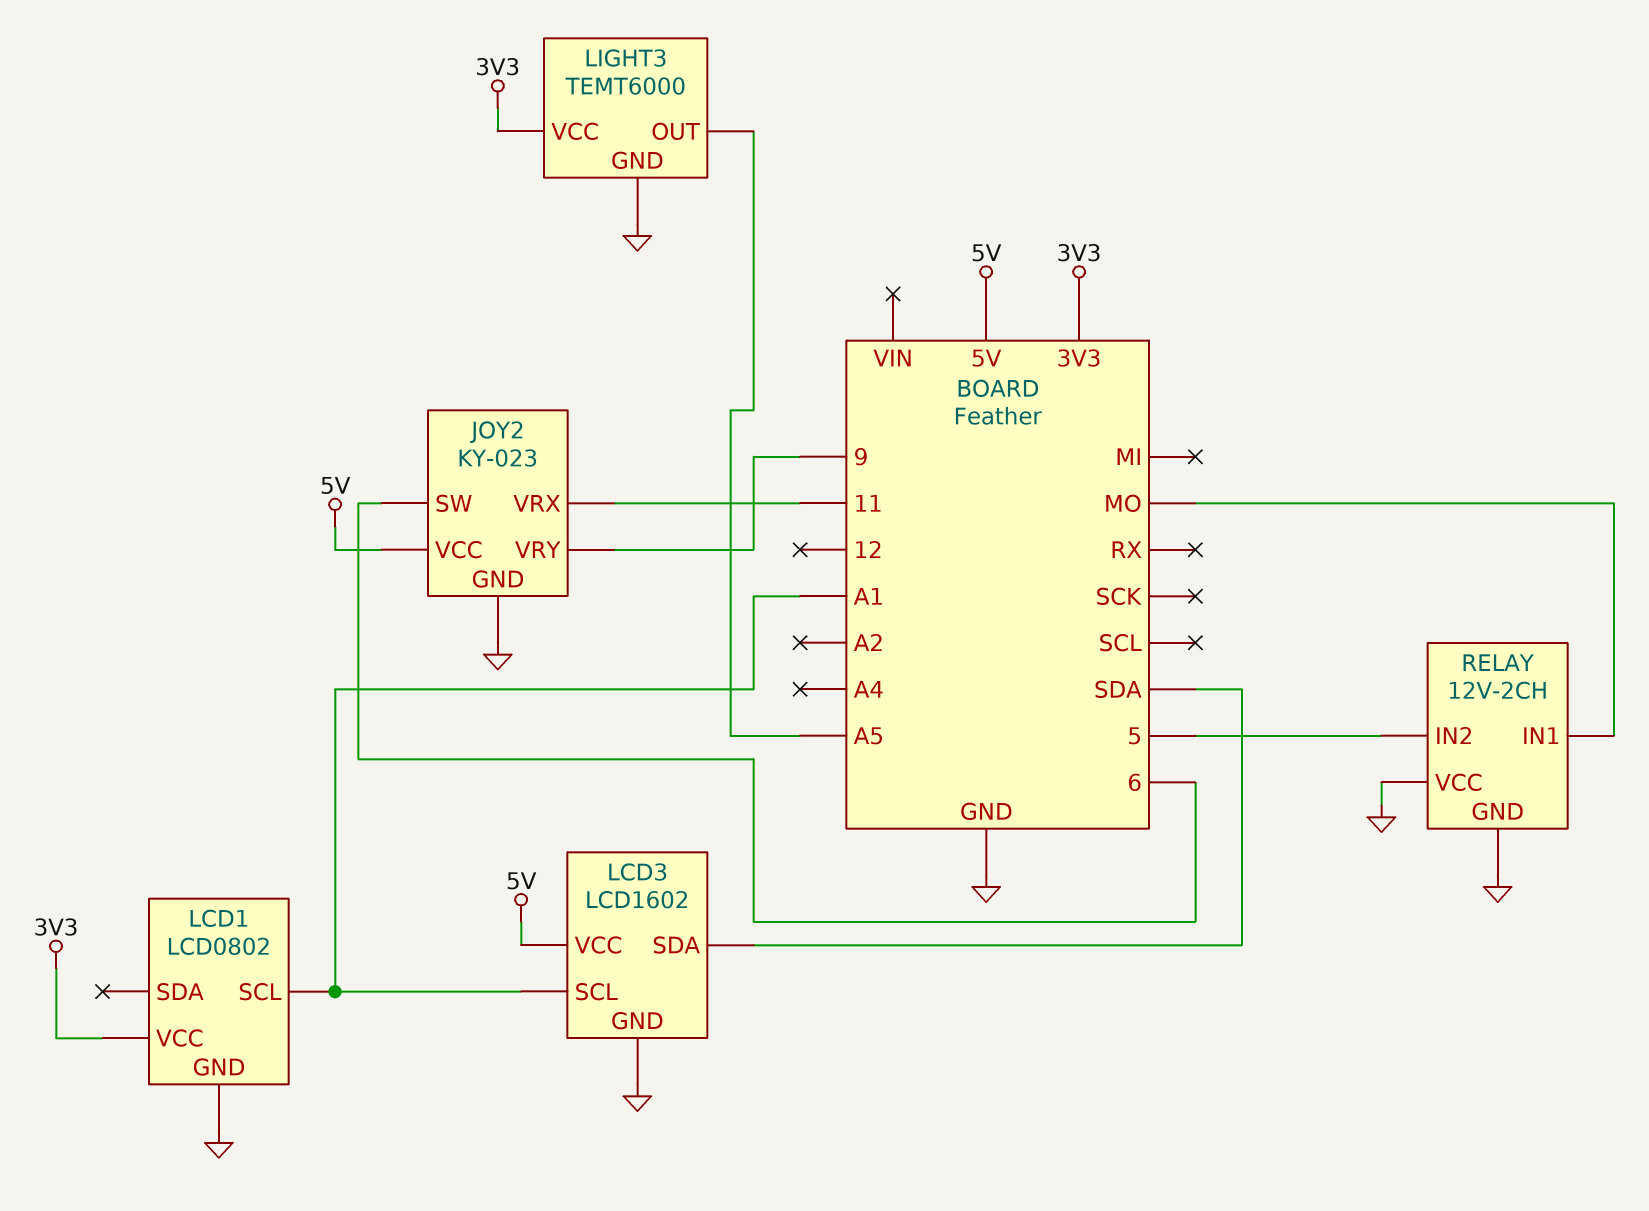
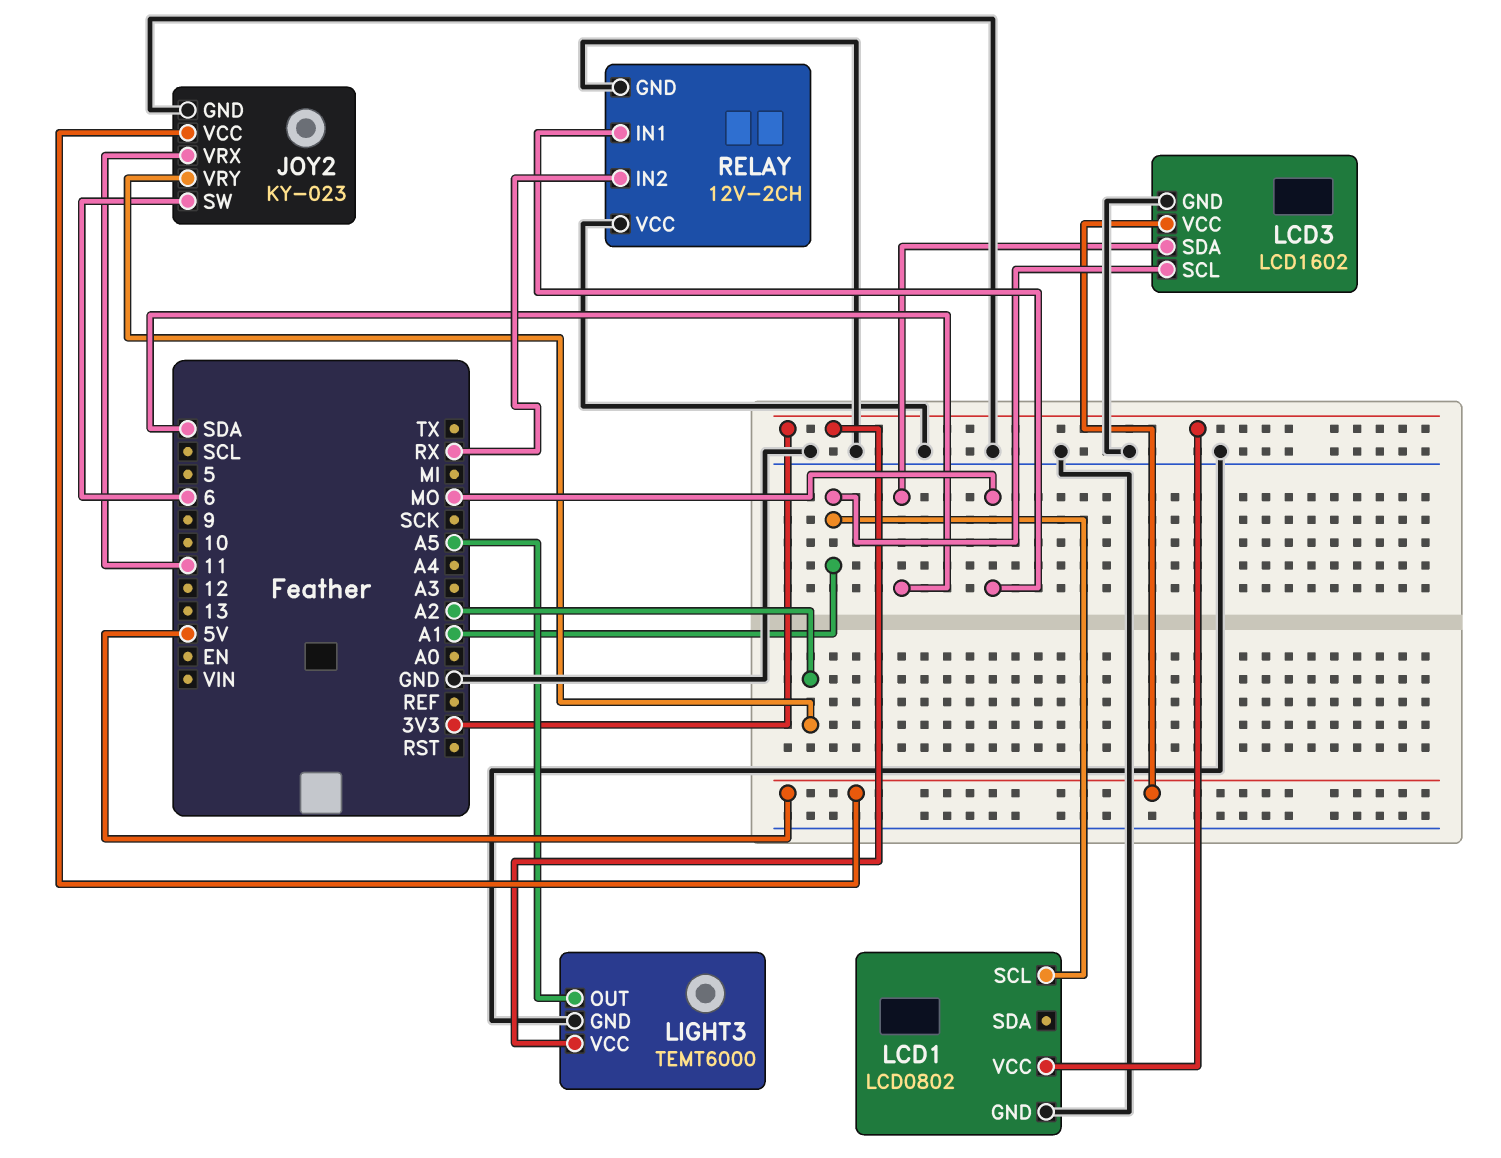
JOY2 pin VRY: 9 -> A2
RELAY pin IN2: 5 -> RX

